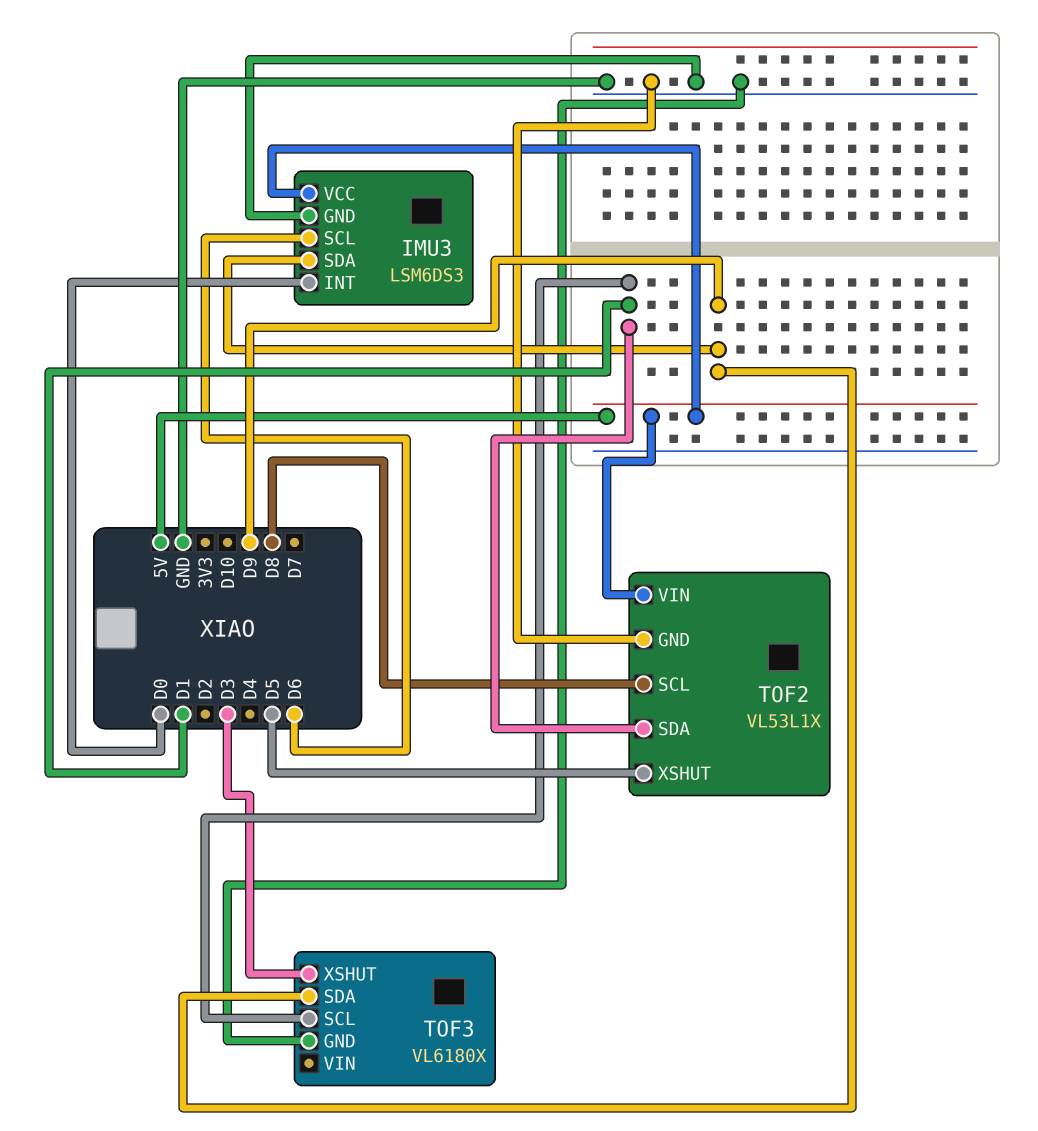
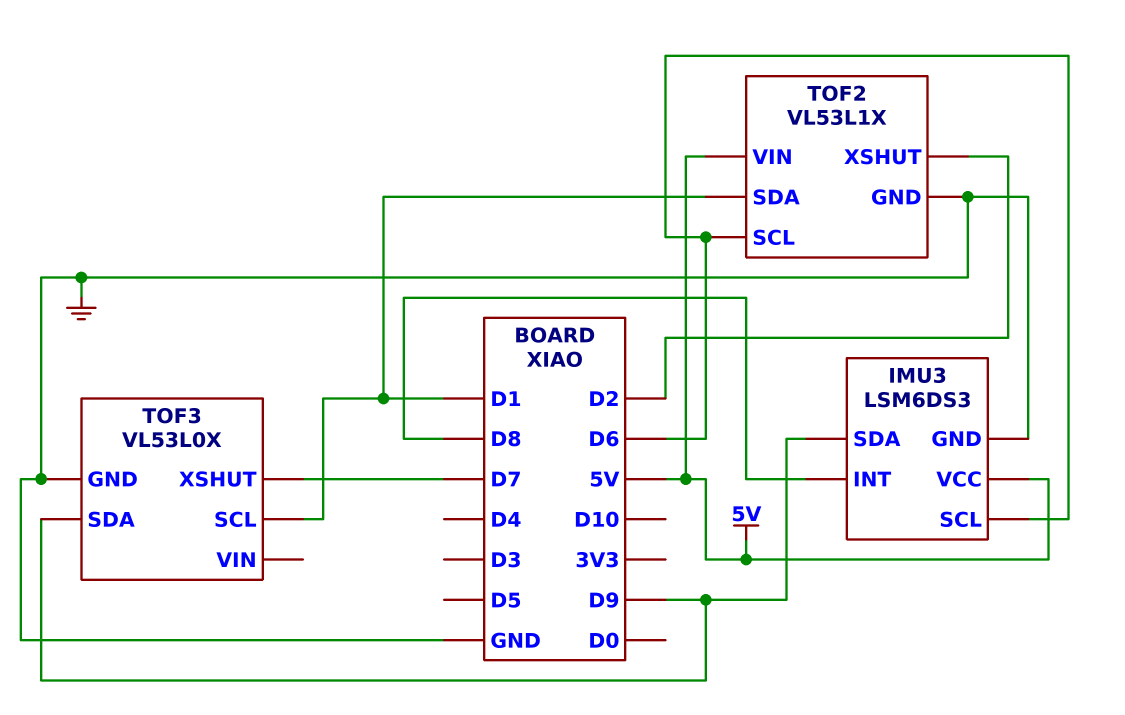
IMU3 pin INT: D0 -> D8
TOF2 pin SCL: D8 -> D6
TOF2 pin XSHUT: D5 -> D2
TOF3: VL6180X -> VL53L0X
TOF3 pin XSHUT: D3 -> D7

